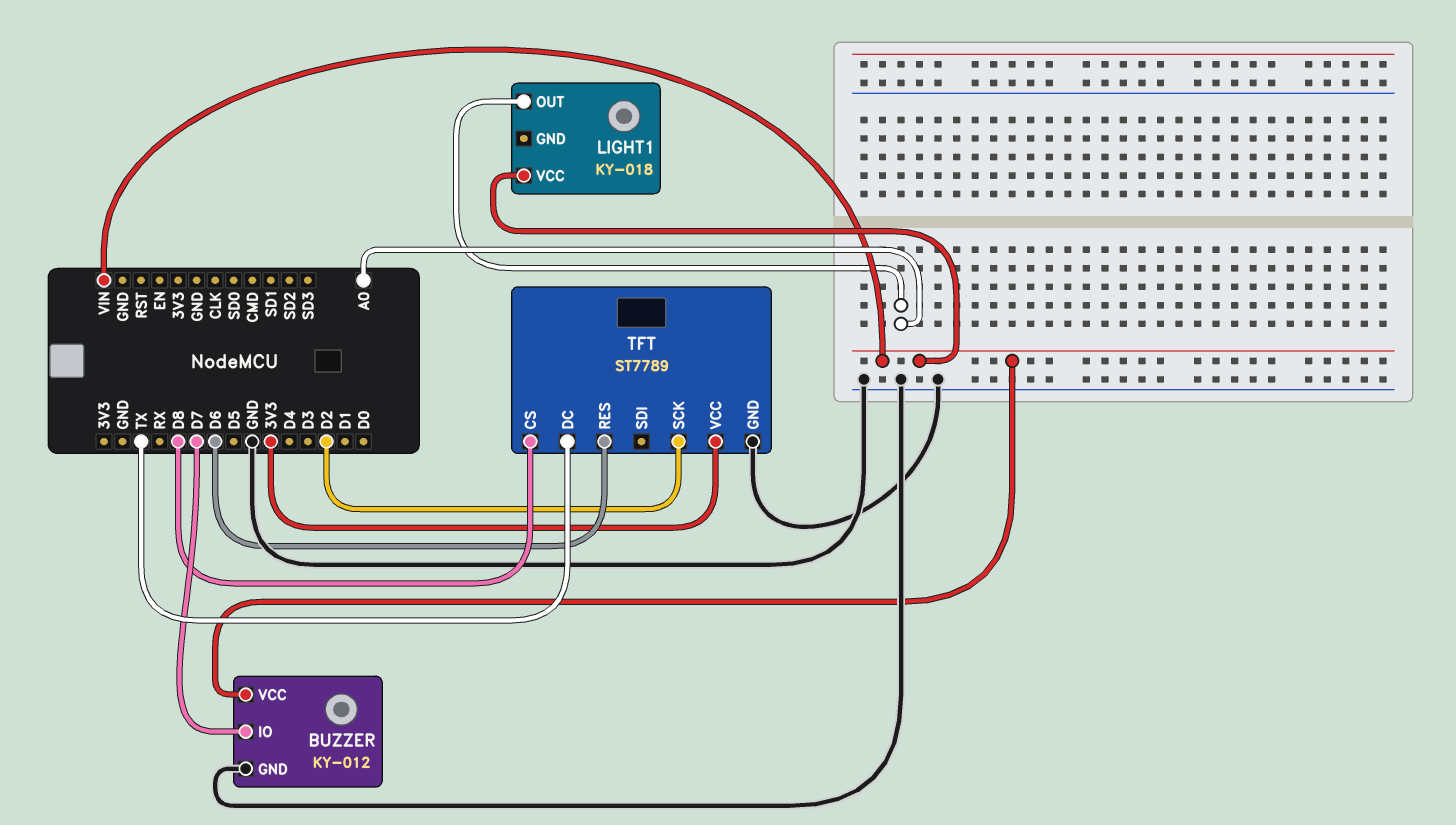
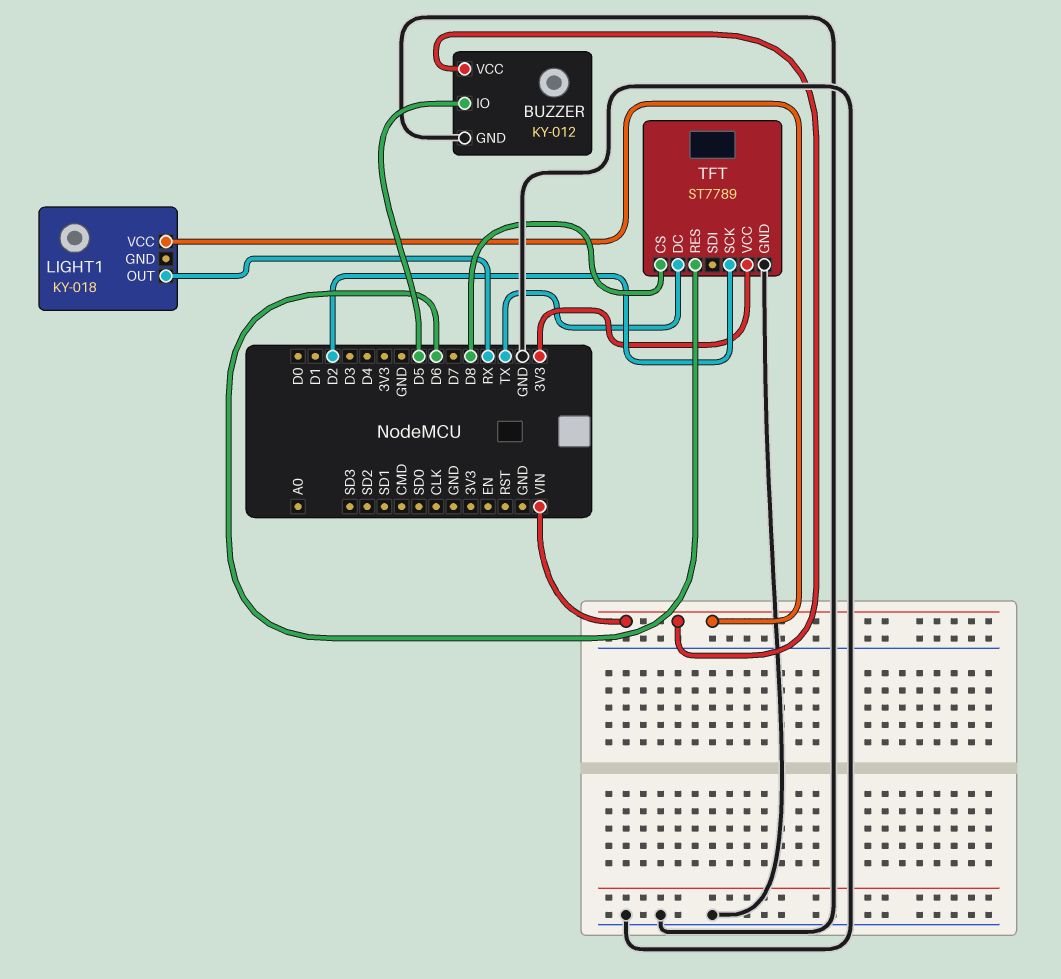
BUZZER pin IO: D7 -> D5
LIGHT1 pin OUT: A0 -> RX

